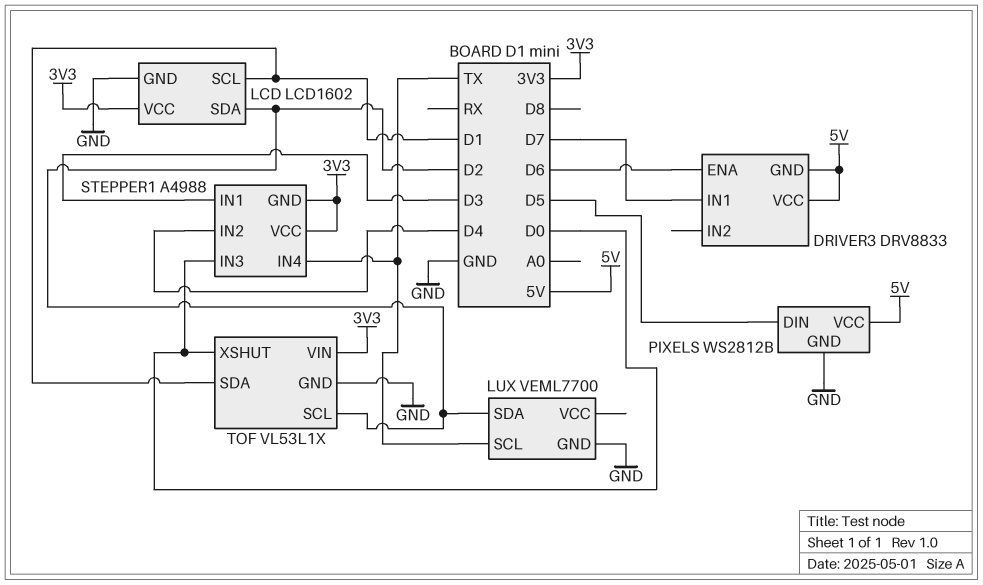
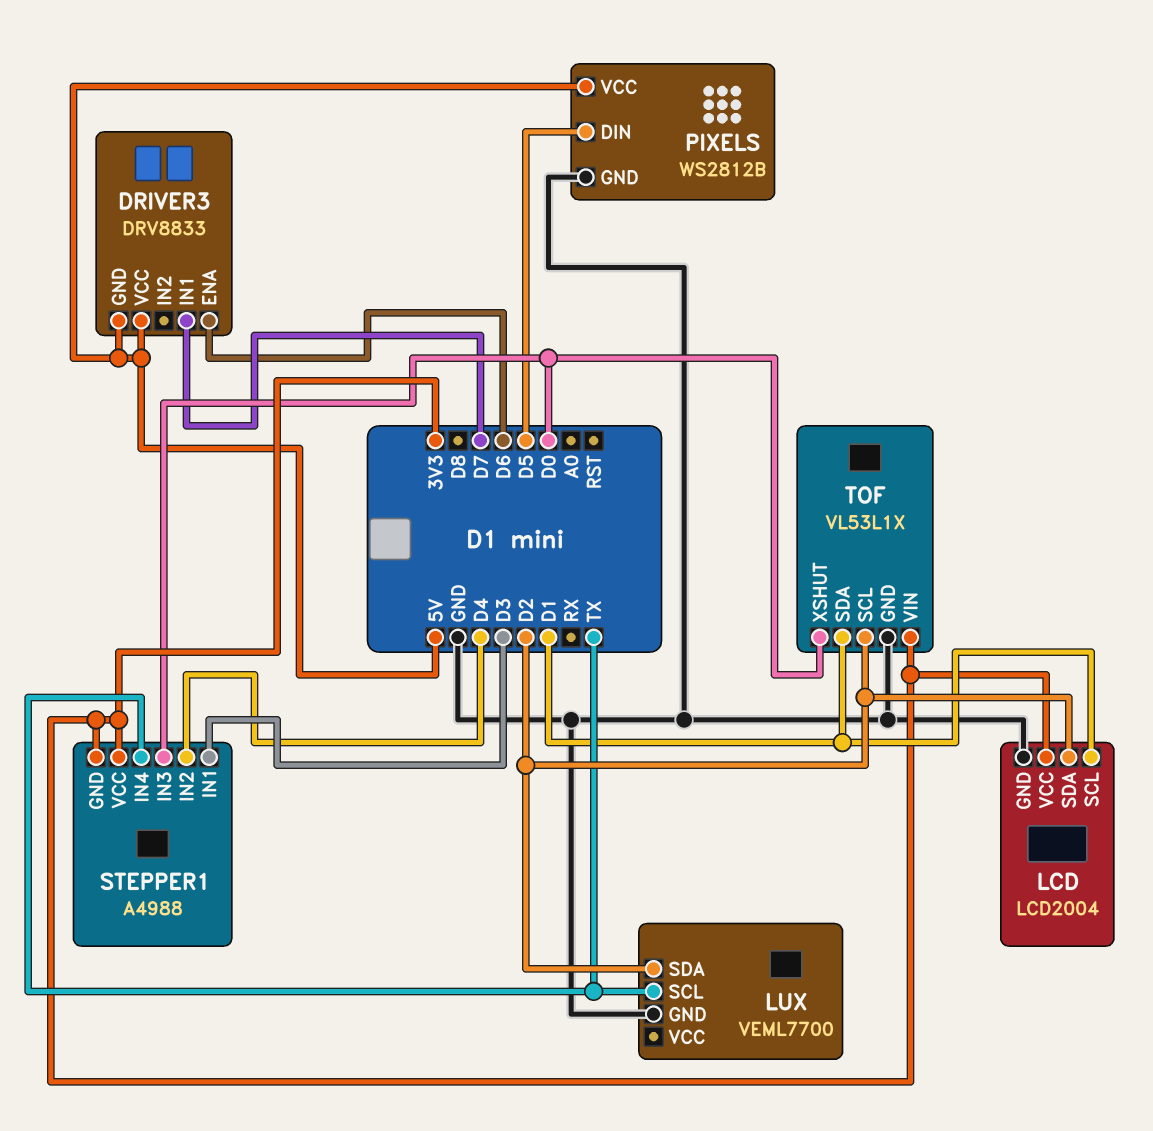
LCD: LCD1602 -> LCD2004

